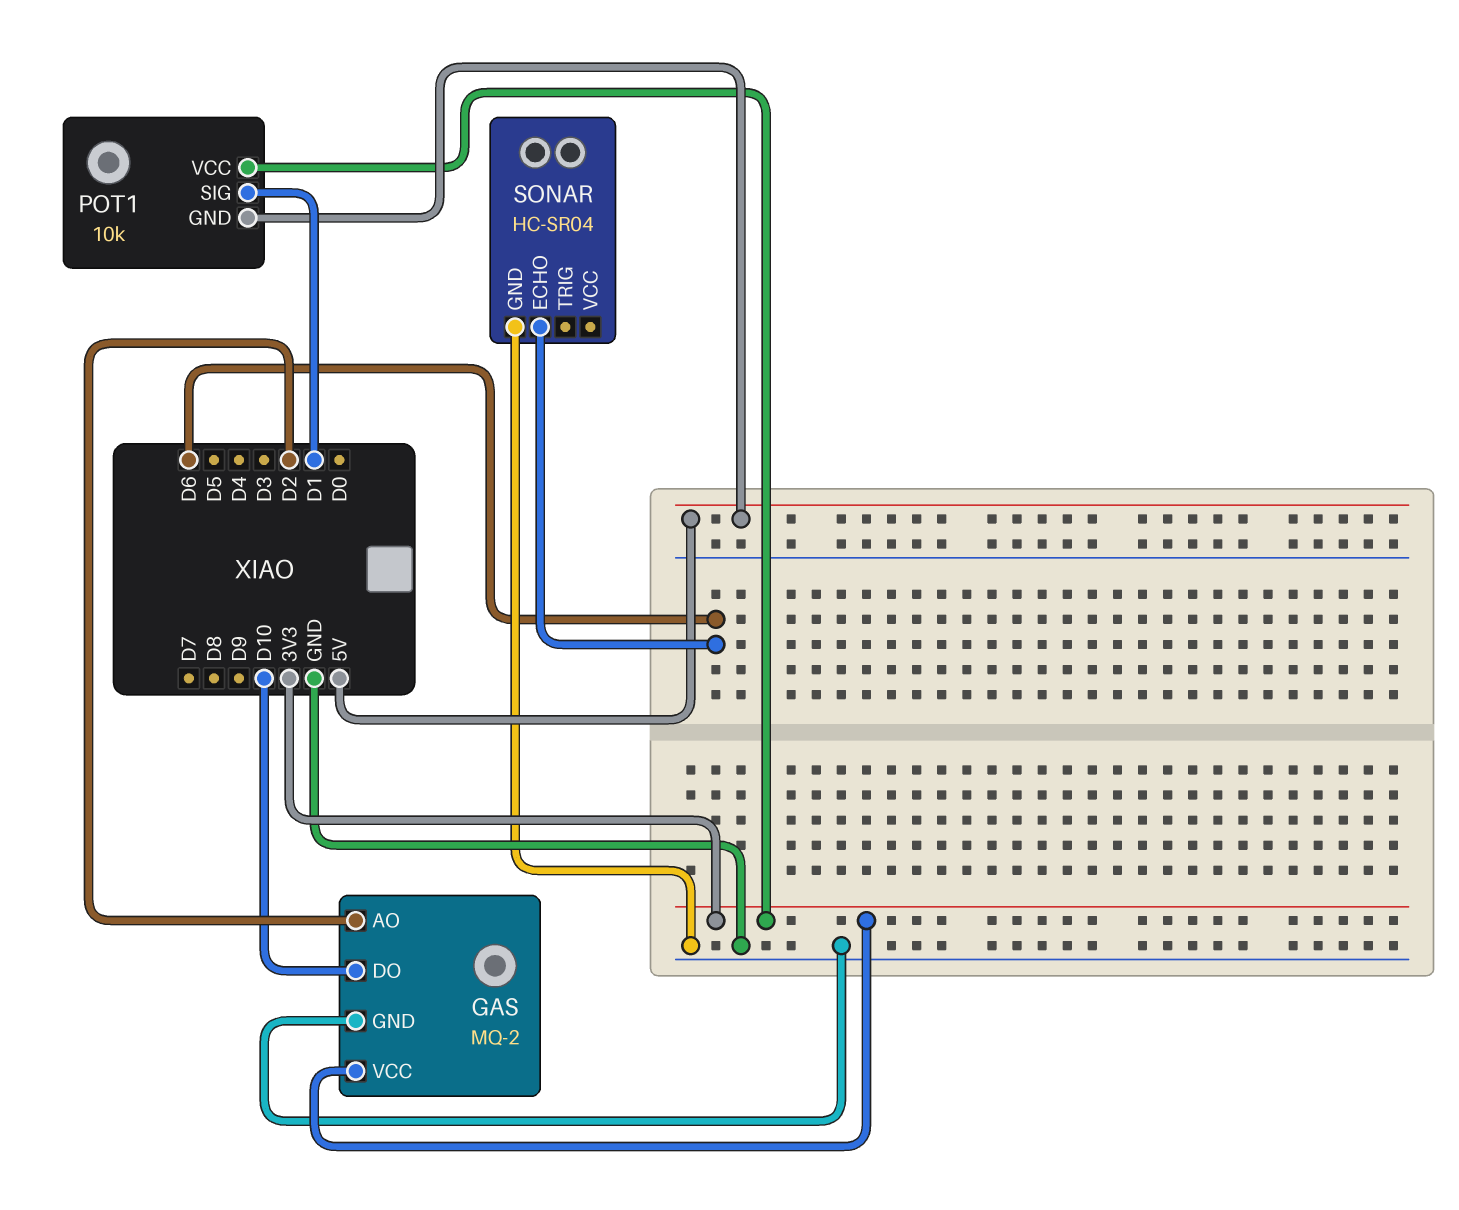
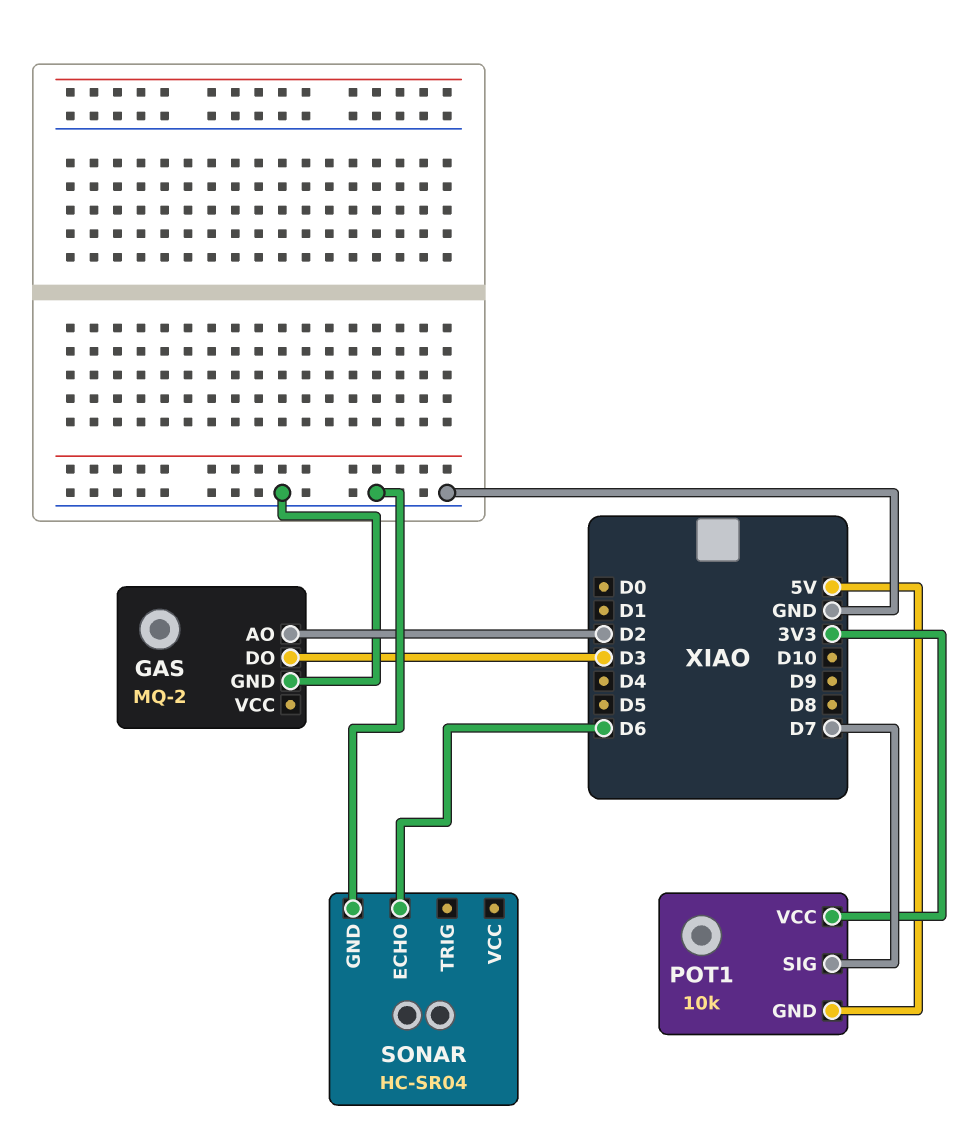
GAS pin DO: D10 -> D3
GAS pin VCC: 3V3 -> none
POT1 pin SIG: D1 -> D7

